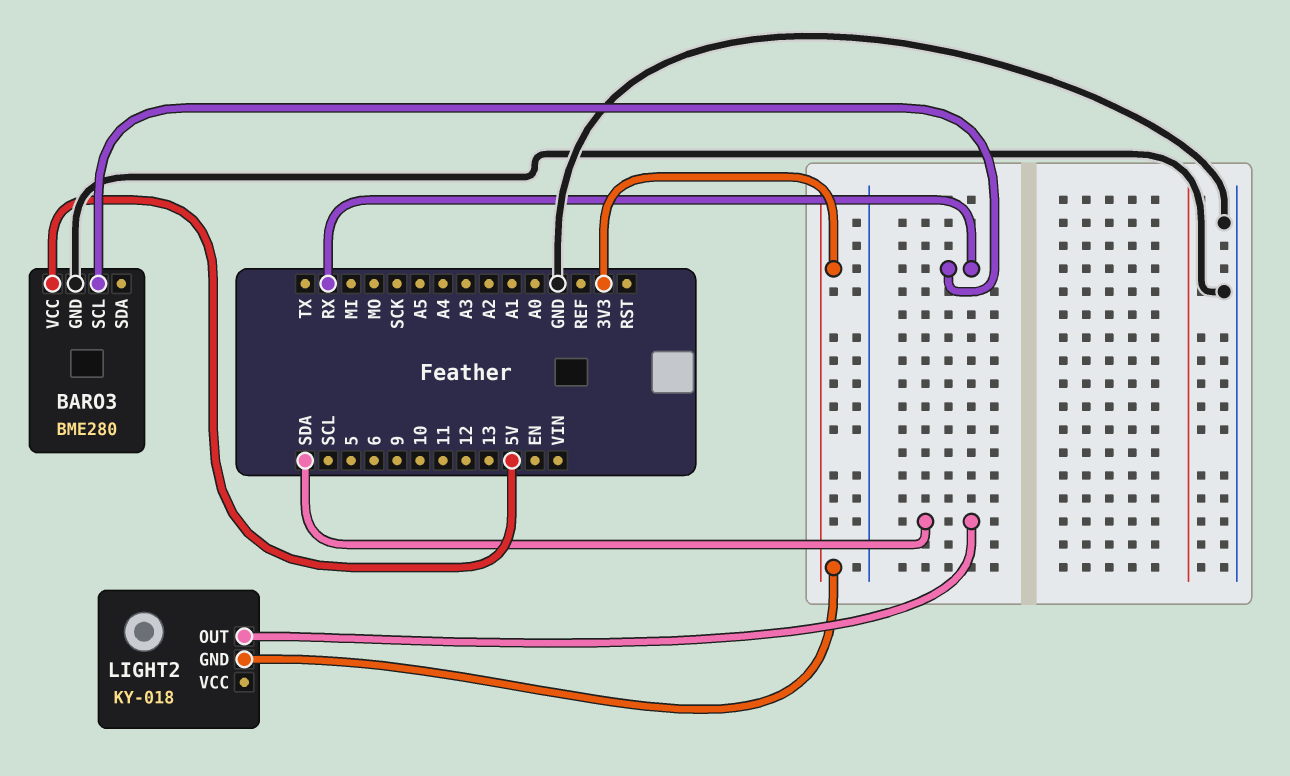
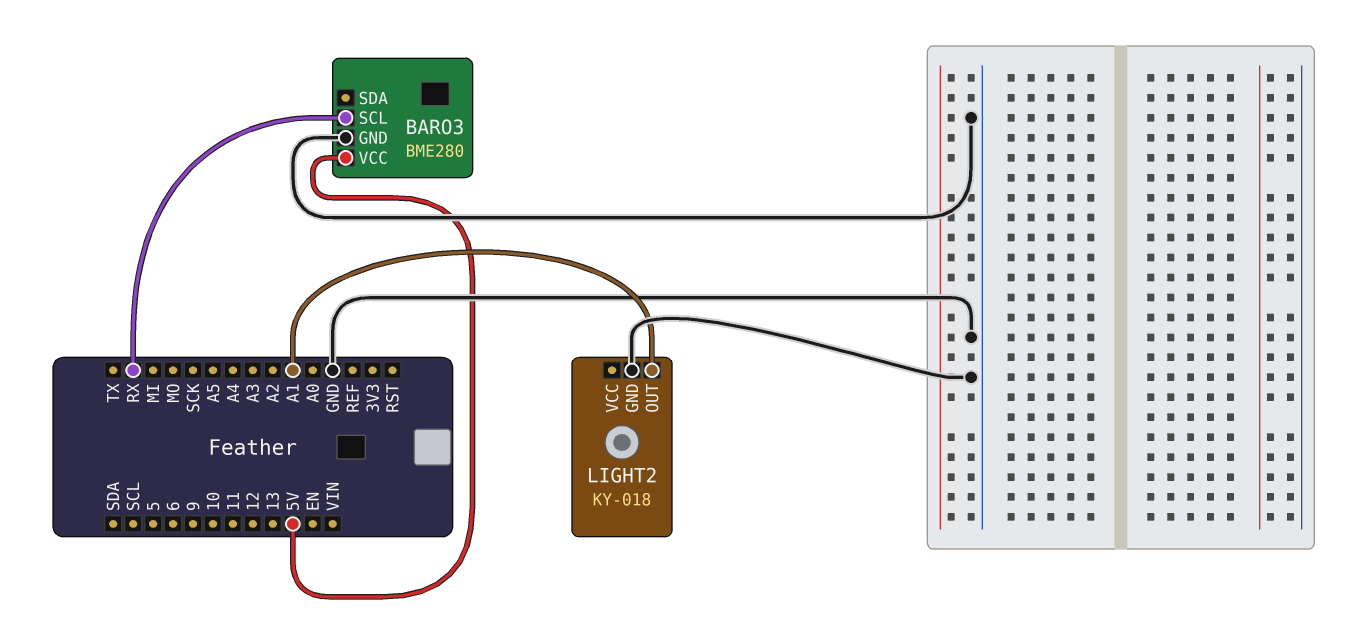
LIGHT2 pin GND: 3V3 -> GND
LIGHT2 pin OUT: SDA -> A1

